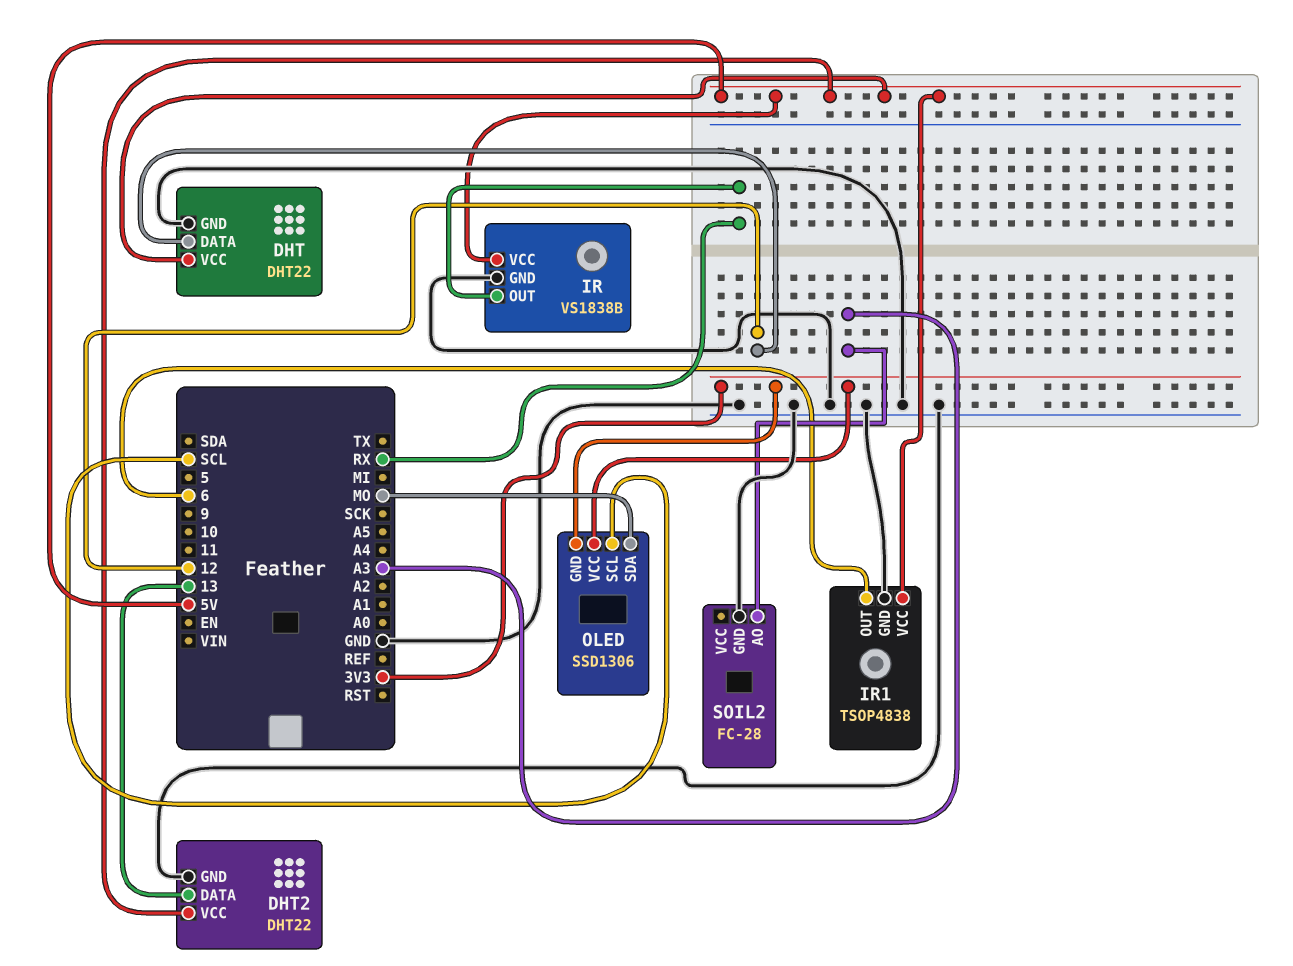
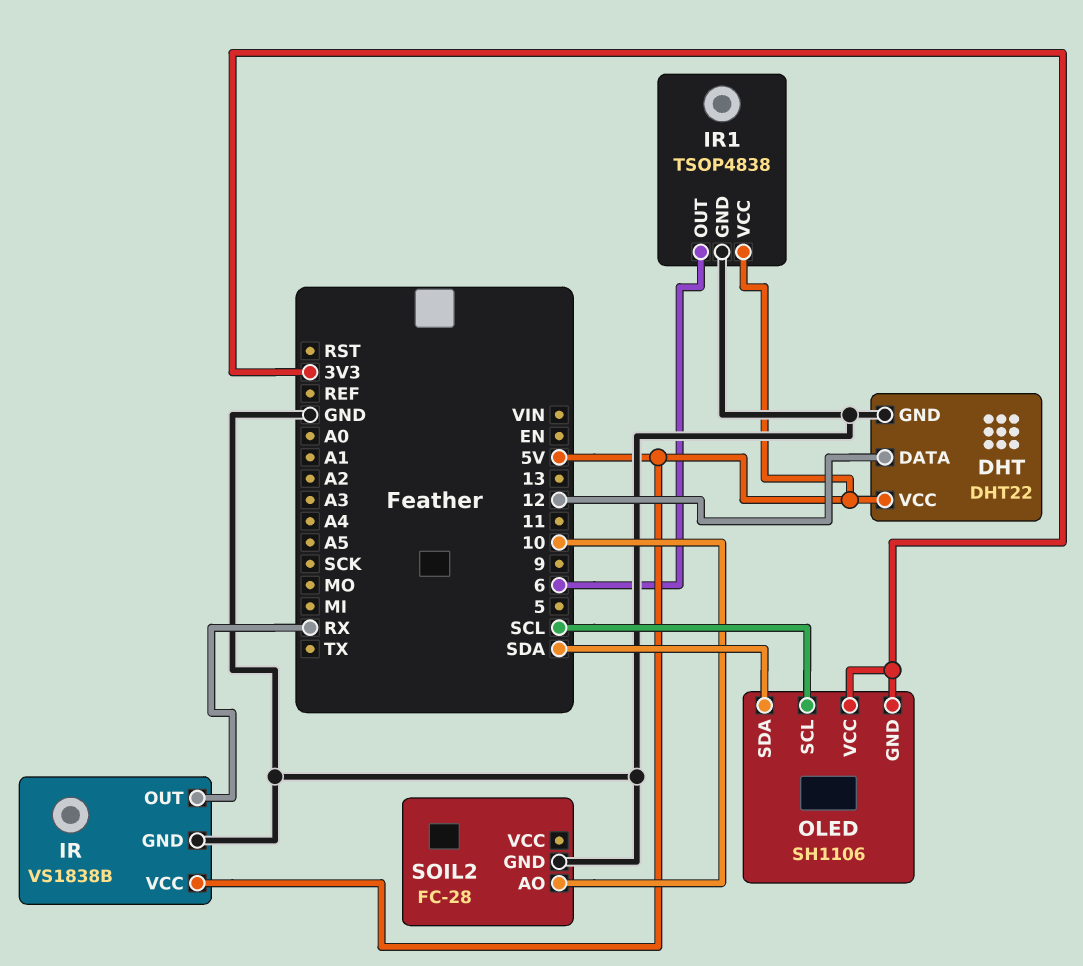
DHT2: DHT22 -> none
DHT2 pin DATA: 13 -> none
DHT2 pin GND: GND -> none
DHT2 pin VCC: 5V -> none
OLED: SSD1306 -> SH1106
OLED pin SDA: MO -> SDA
SOIL2 pin AO: A3 -> 10

